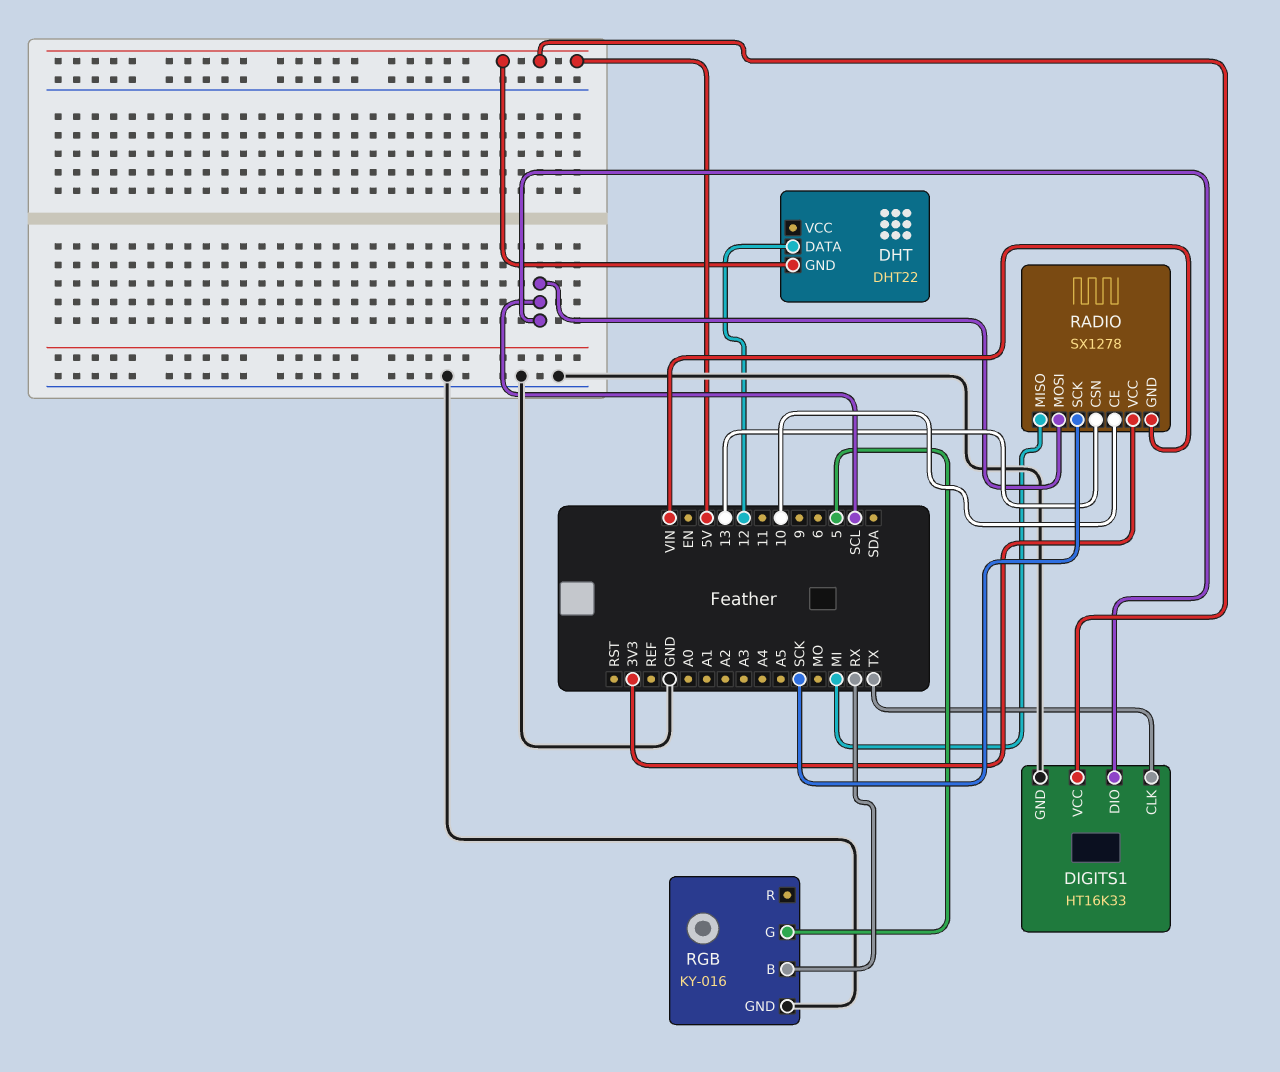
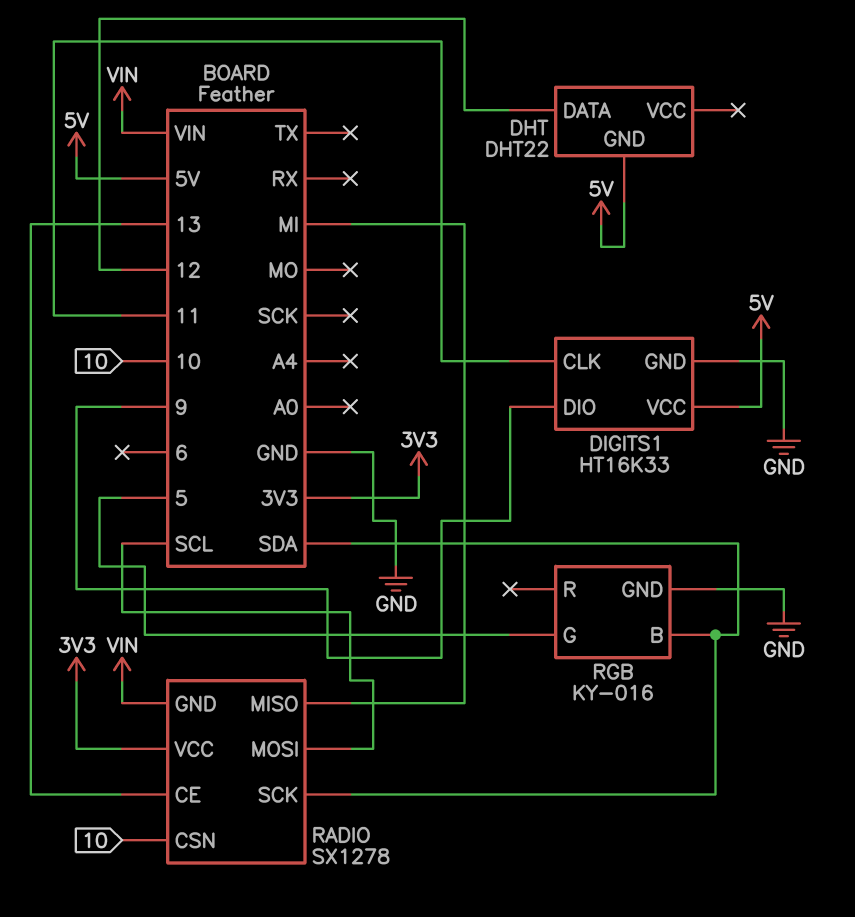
DIGITS1 pin CLK: TX -> 11
DIGITS1 pin DIO: SCL -> 9
RADIO pin CE: 10 -> 13
RADIO pin CSN: 13 -> 10
RADIO pin SCK: SCK -> SDA
RGB pin B: RX -> SDA

